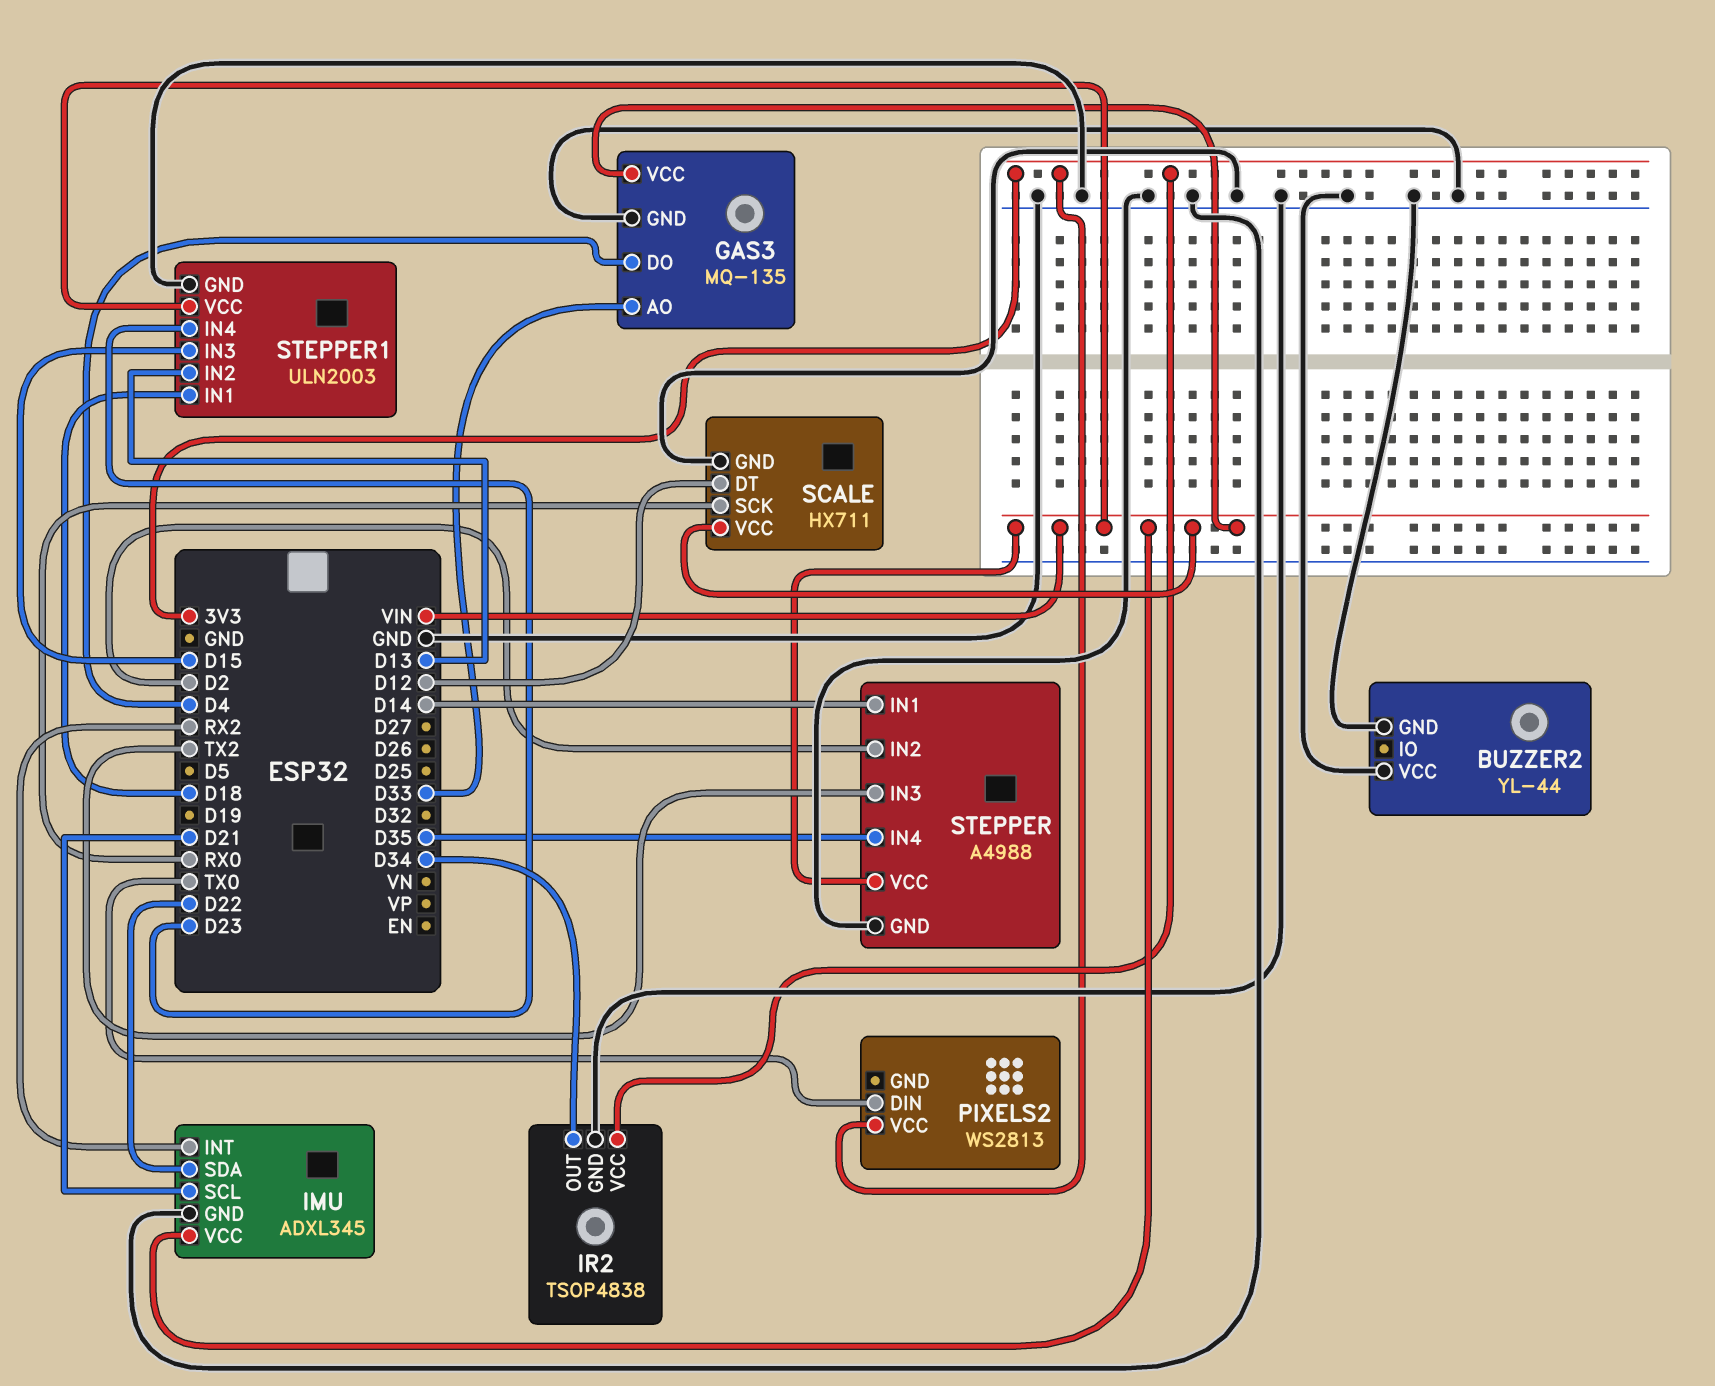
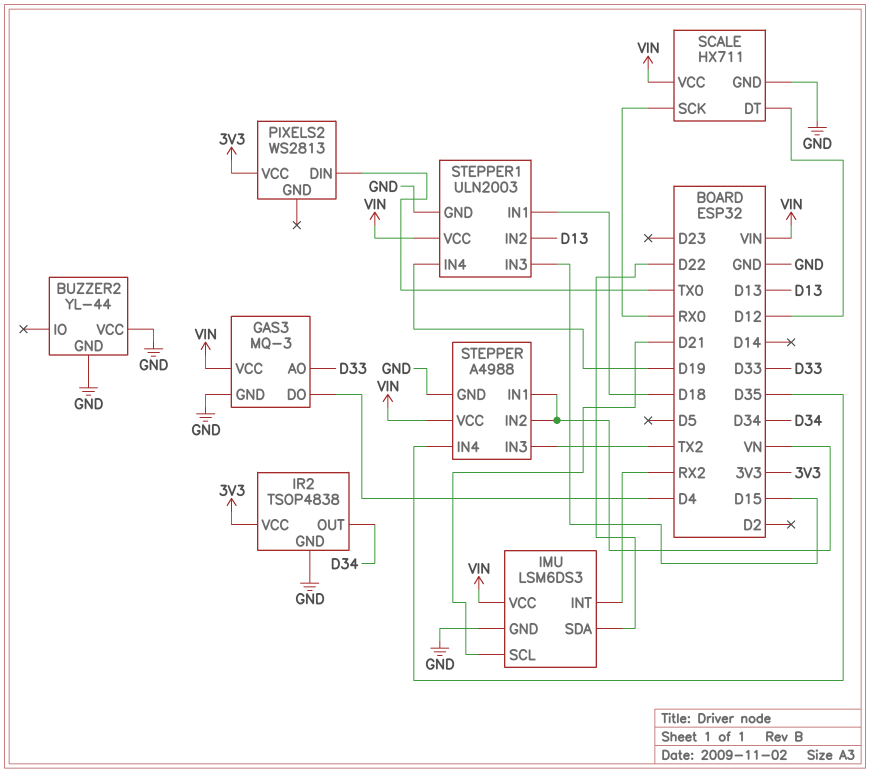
GAS3: MQ-135 -> MQ-3
IMU: ADXL345 -> LSM6DS3
STEPPER pin IN1: D14 -> VN
STEPPER pin IN2: D2 -> VN
STEPPER1 pin IN4: D23 -> D19

